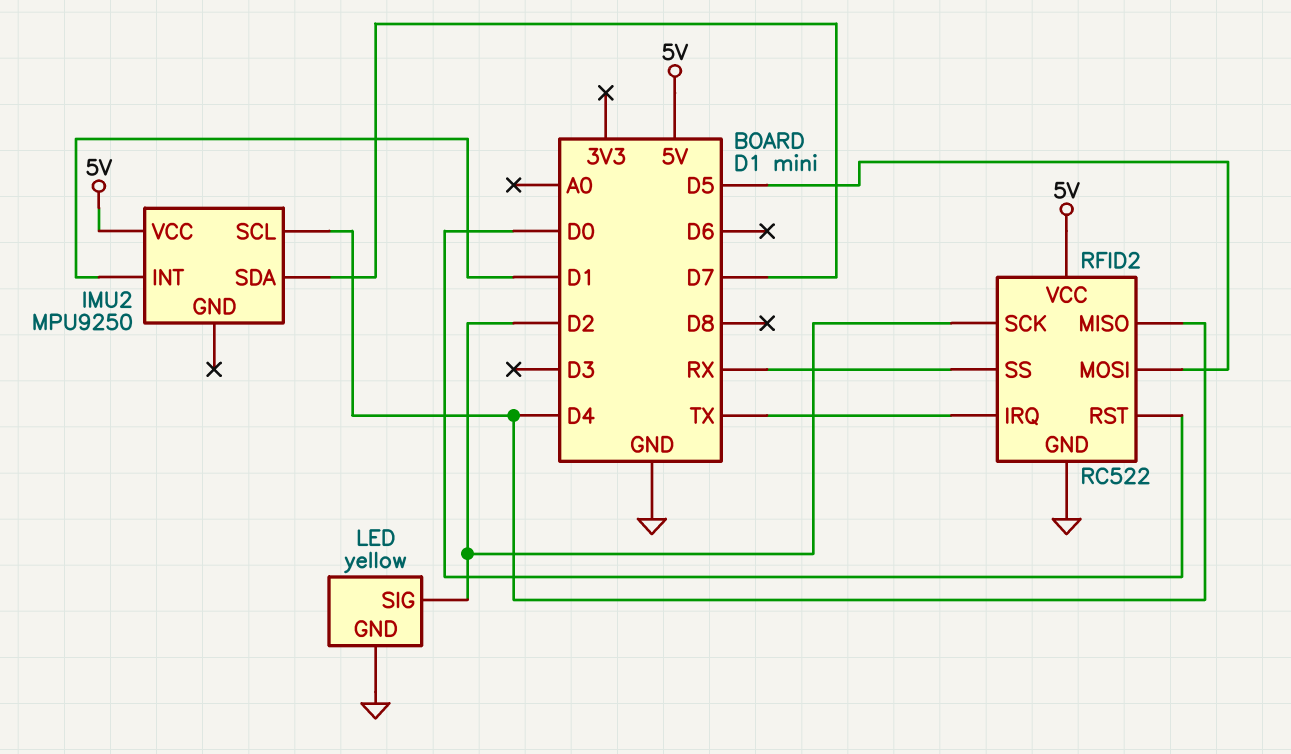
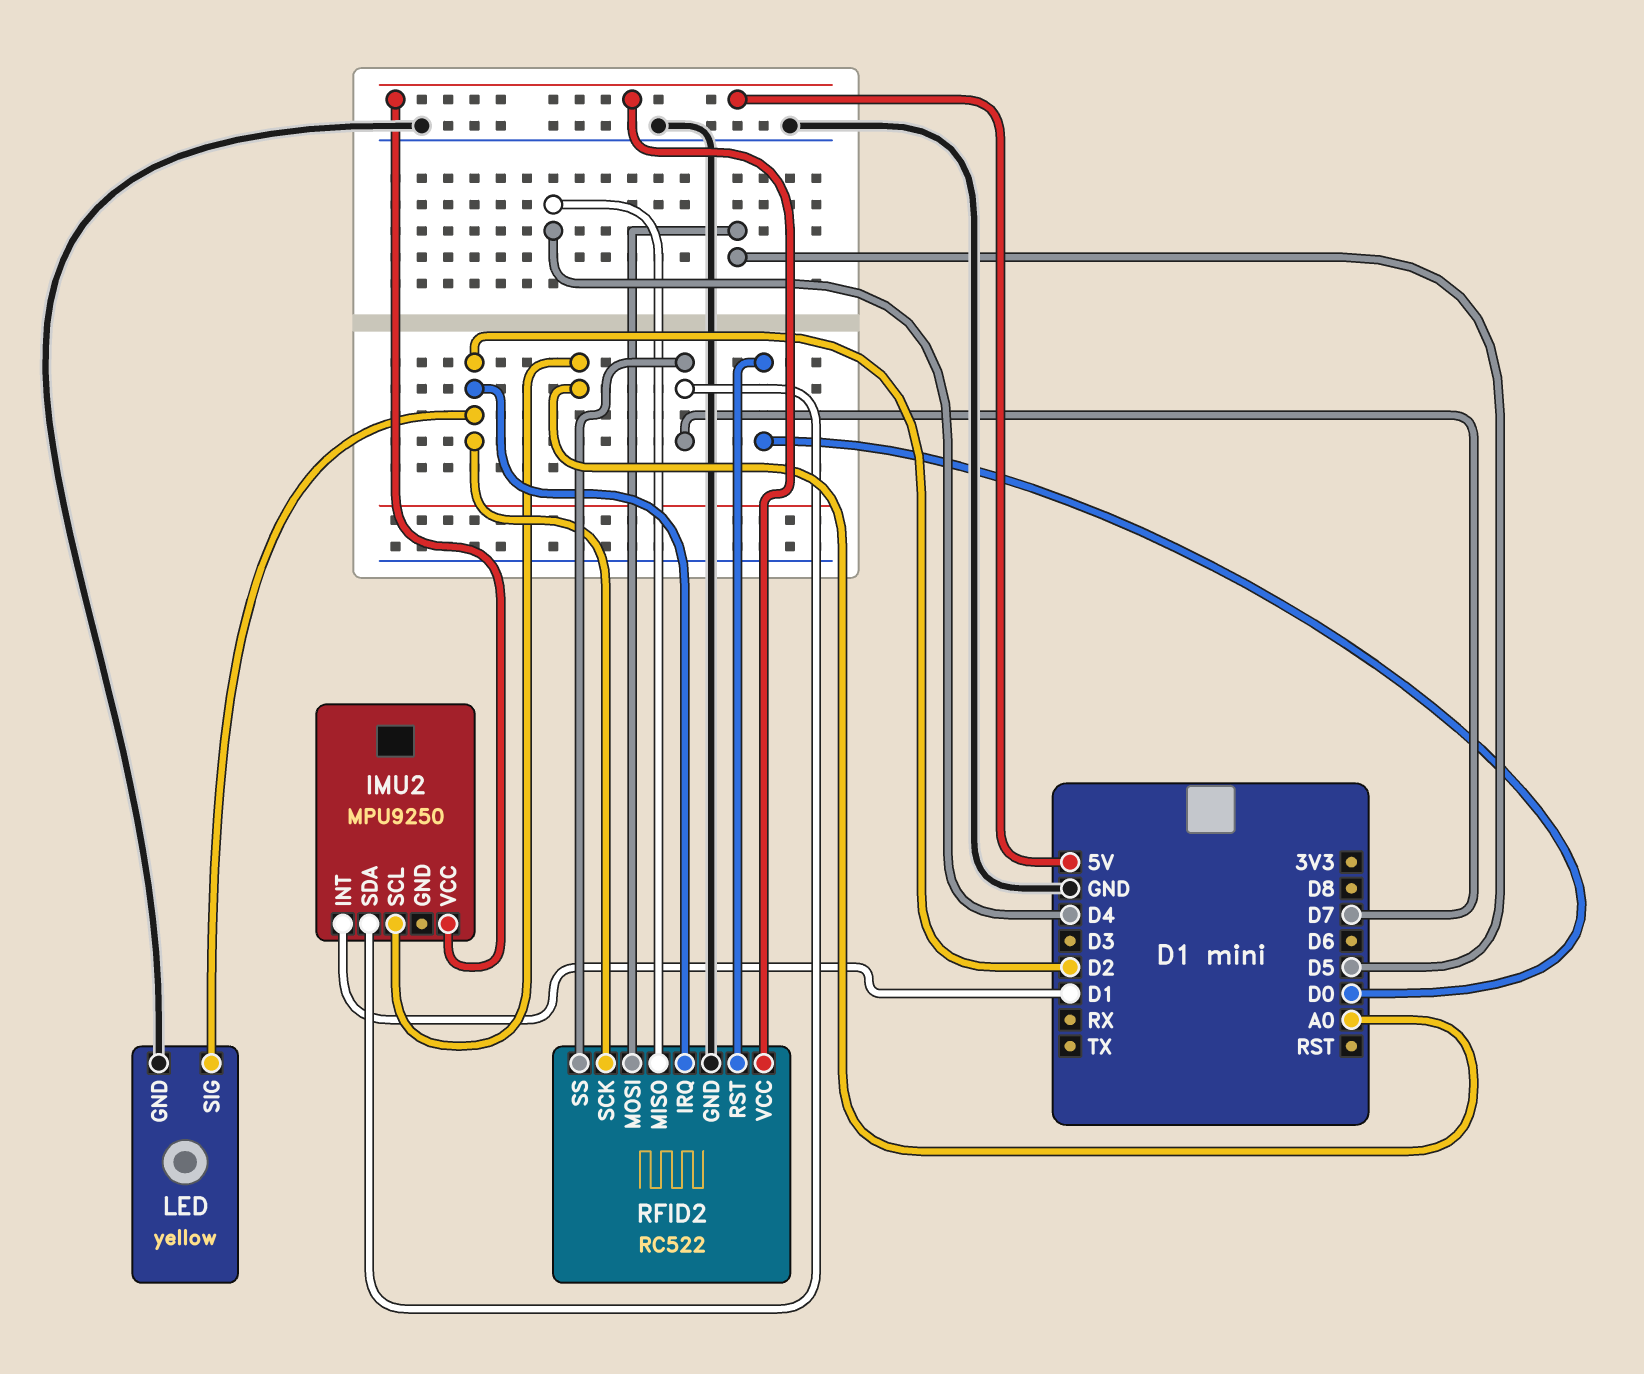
IMU2 pin SCL: D4 -> A0
RFID2 pin IRQ: TX -> D2
RFID2 pin SS: RX -> D7

